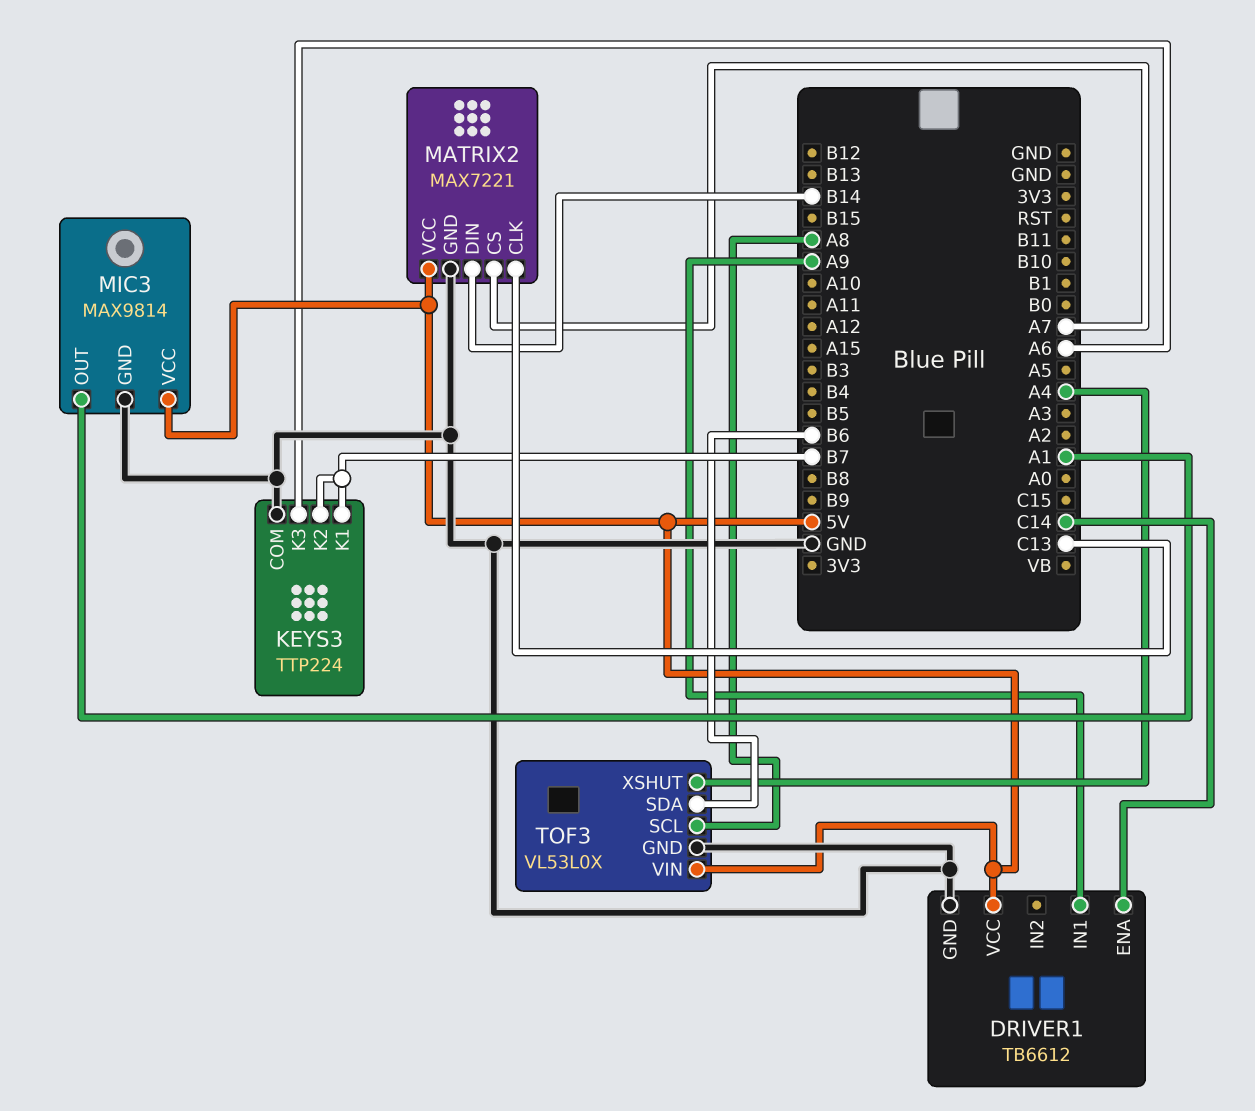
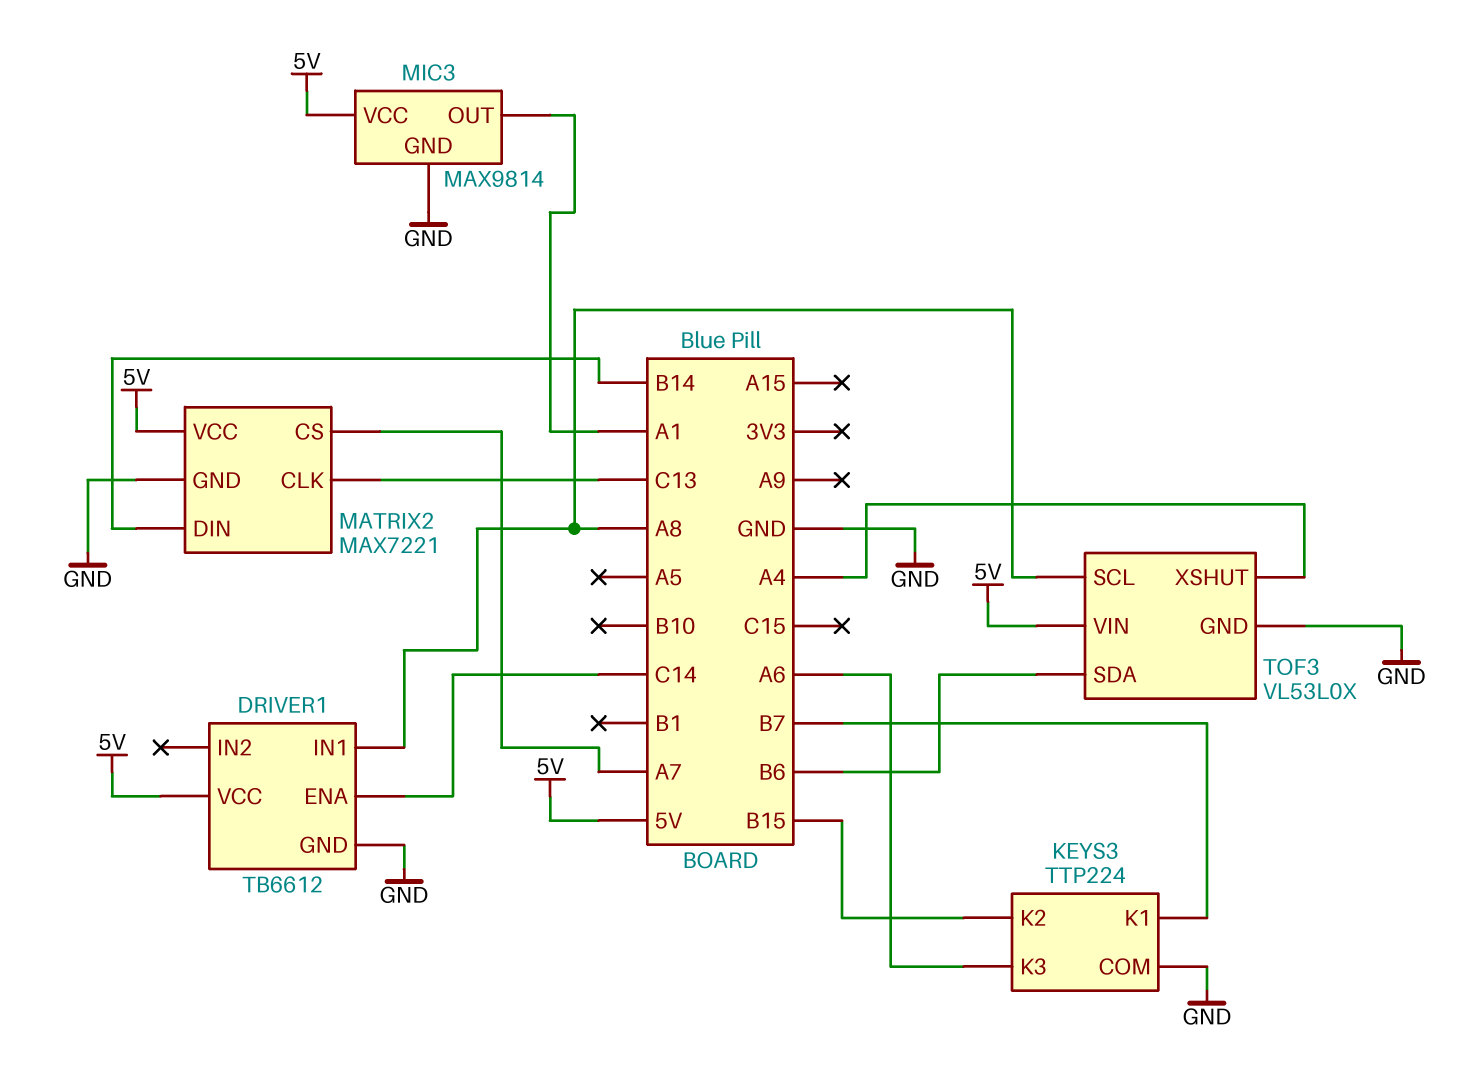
DRIVER1 pin IN1: A9 -> A8
KEYS3 pin K2: B7 -> B15

